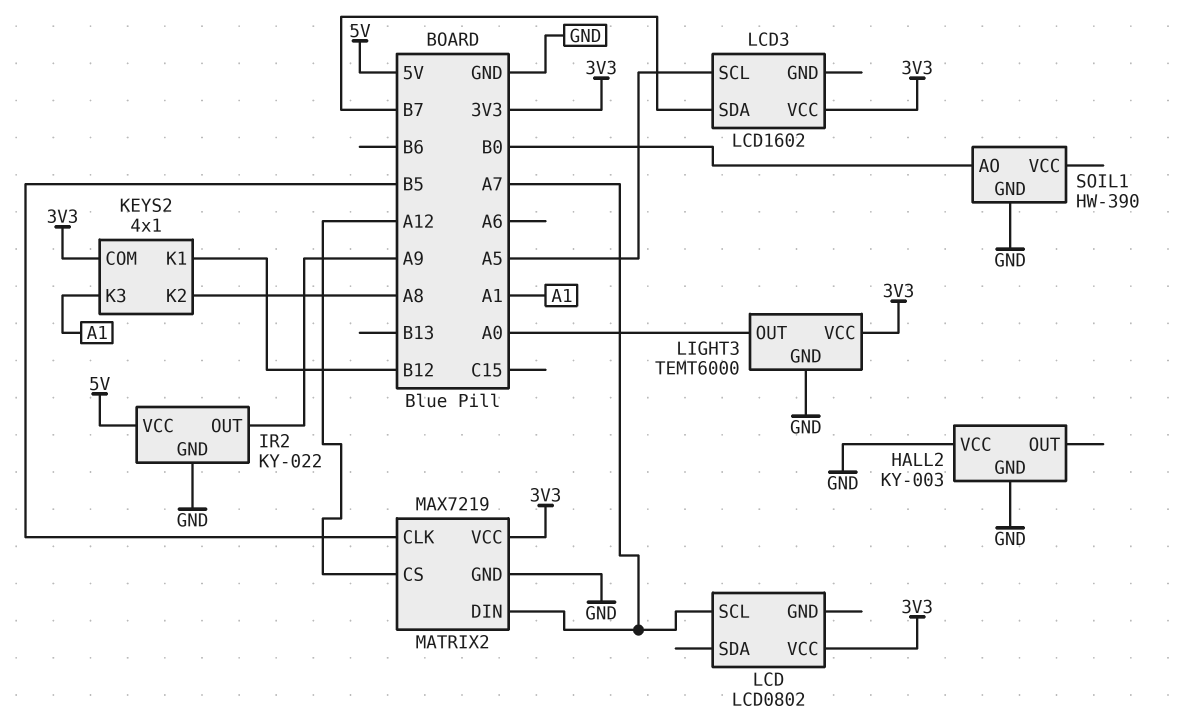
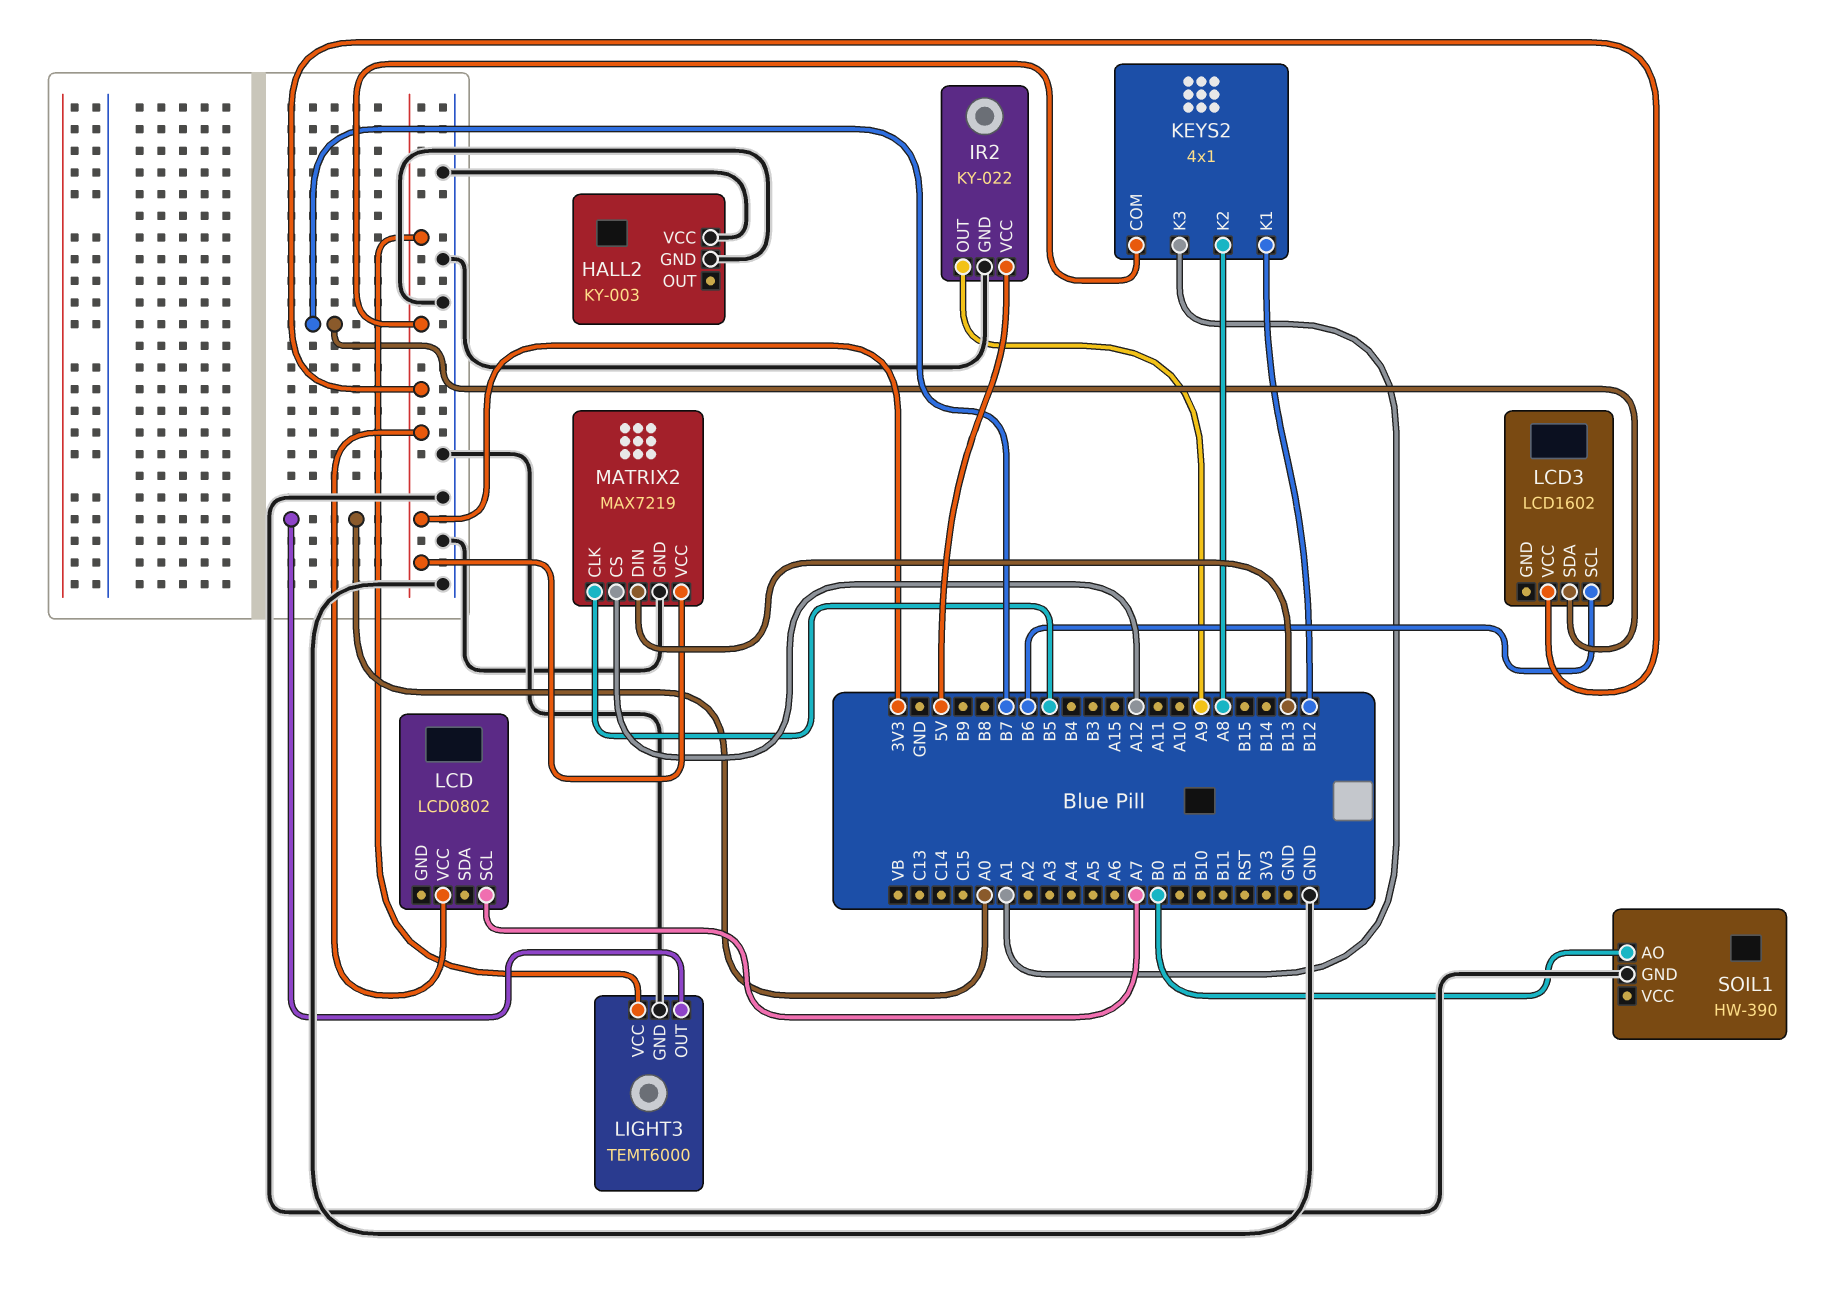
LCD3 pin SCL: A5 -> B6
MATRIX2 pin DIN: A7 -> B13

